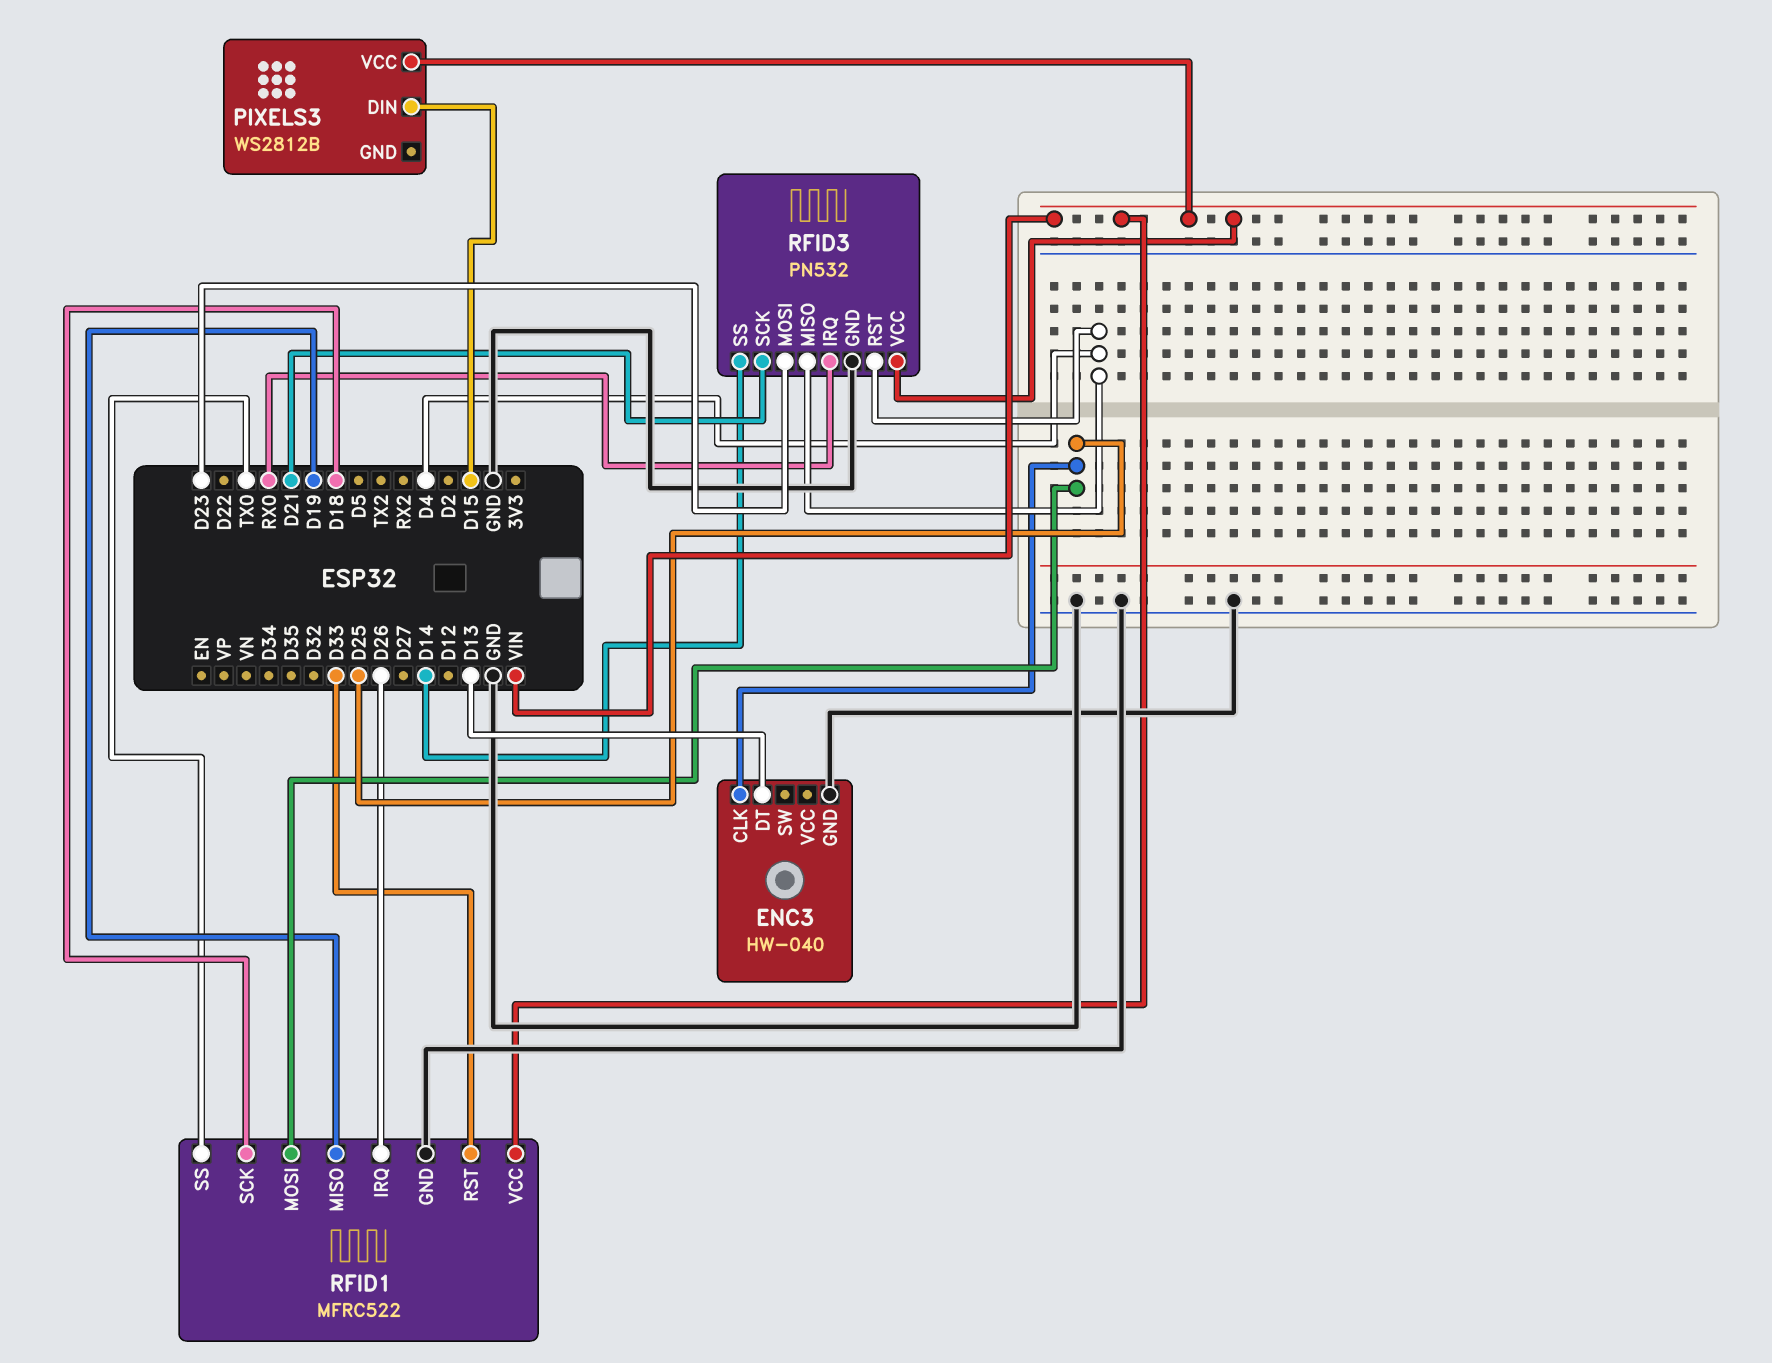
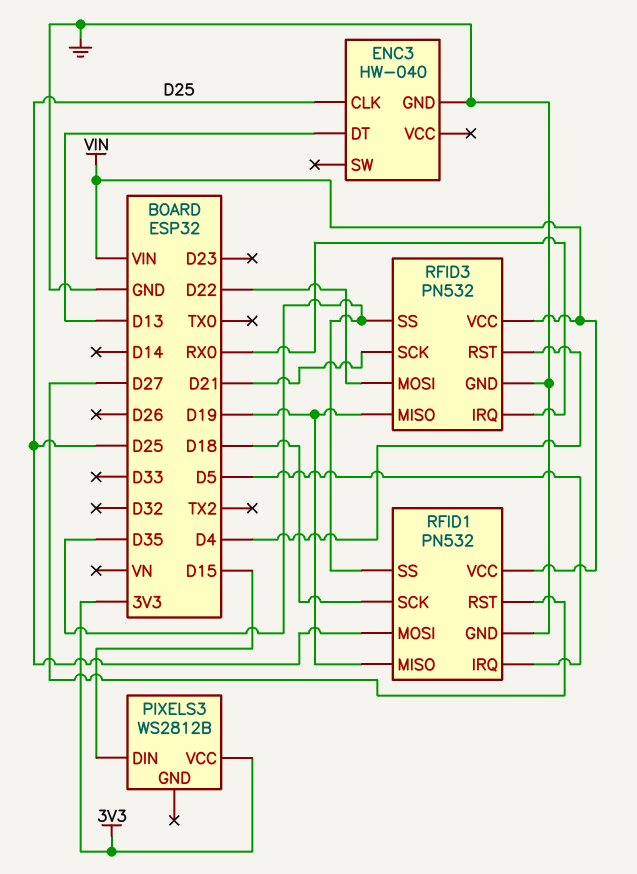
PIXELS3 pin VCC: VIN -> 3V3
RFID1: MFRC522 -> PN532
RFID1 pin IRQ: D26 -> D5
RFID1 pin RST: D33 -> D27
RFID1 pin SS: TX0 -> D35
RFID3 pin MISO: D4 -> D19
RFID3 pin MOSI: D23 -> D22
RFID3 pin SS: D14 -> D35

